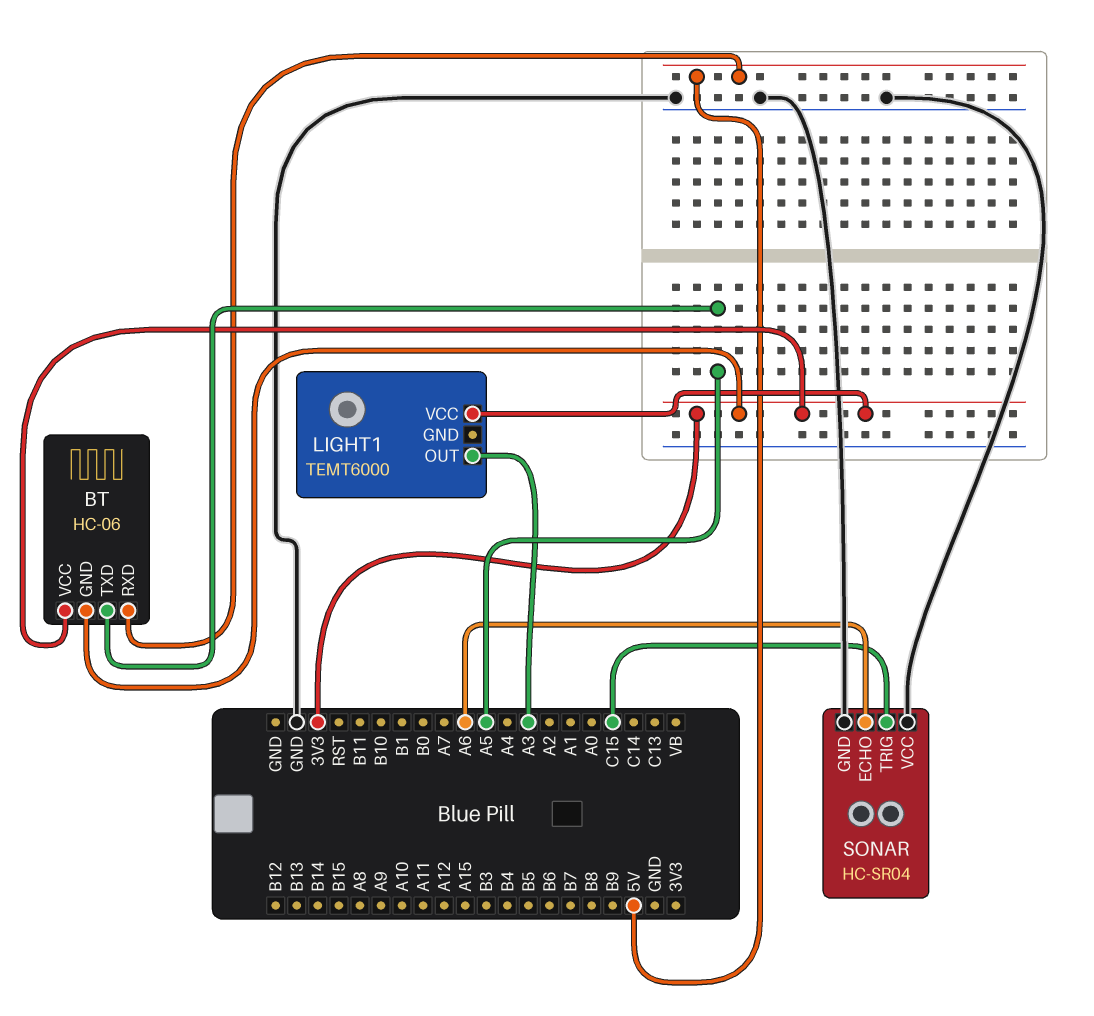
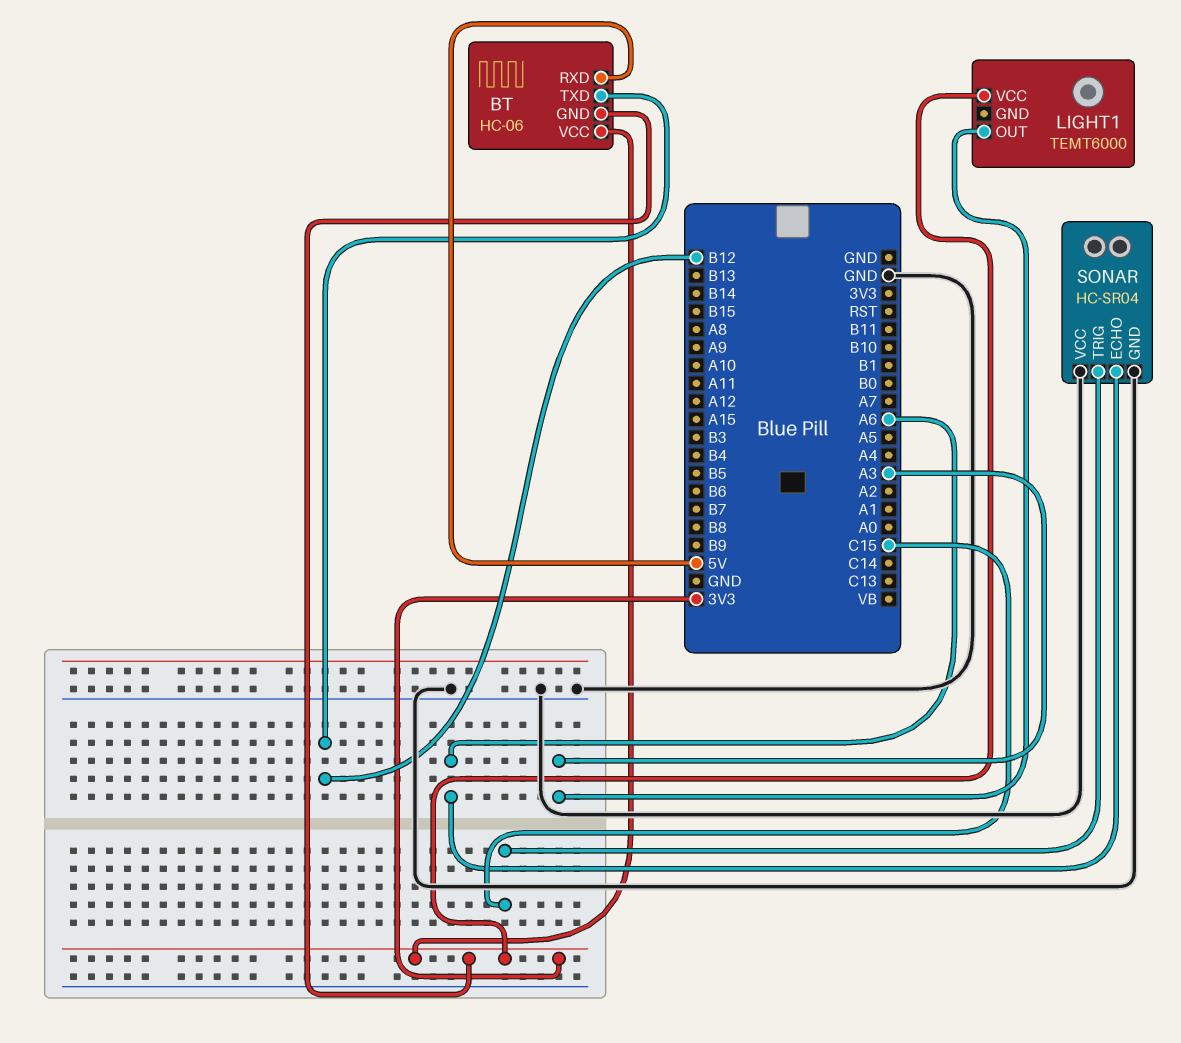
BT pin TXD: A5 -> B12

